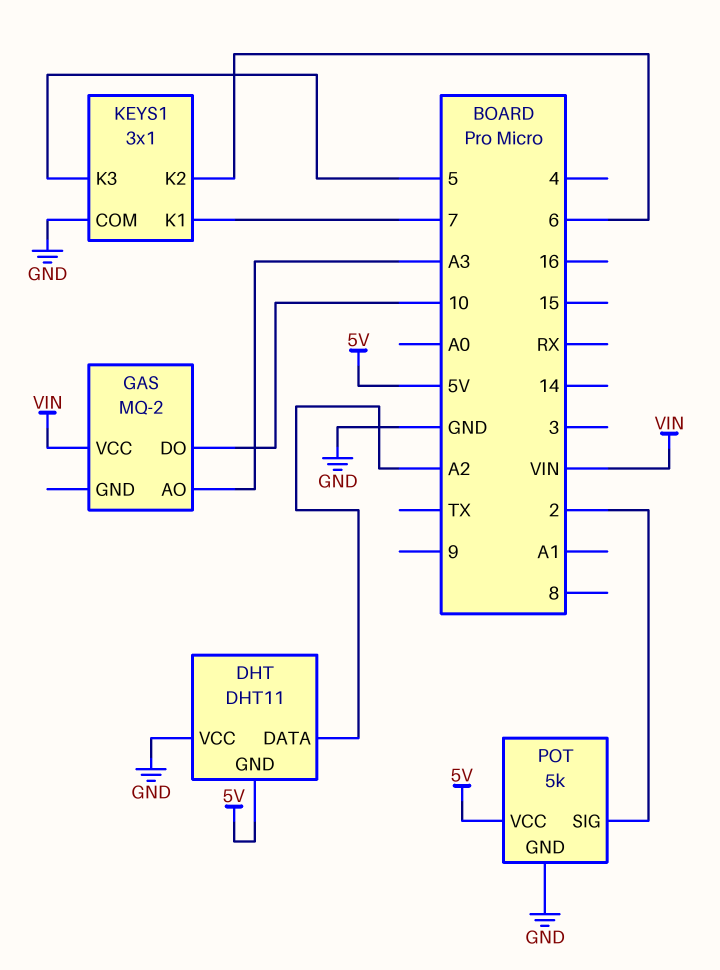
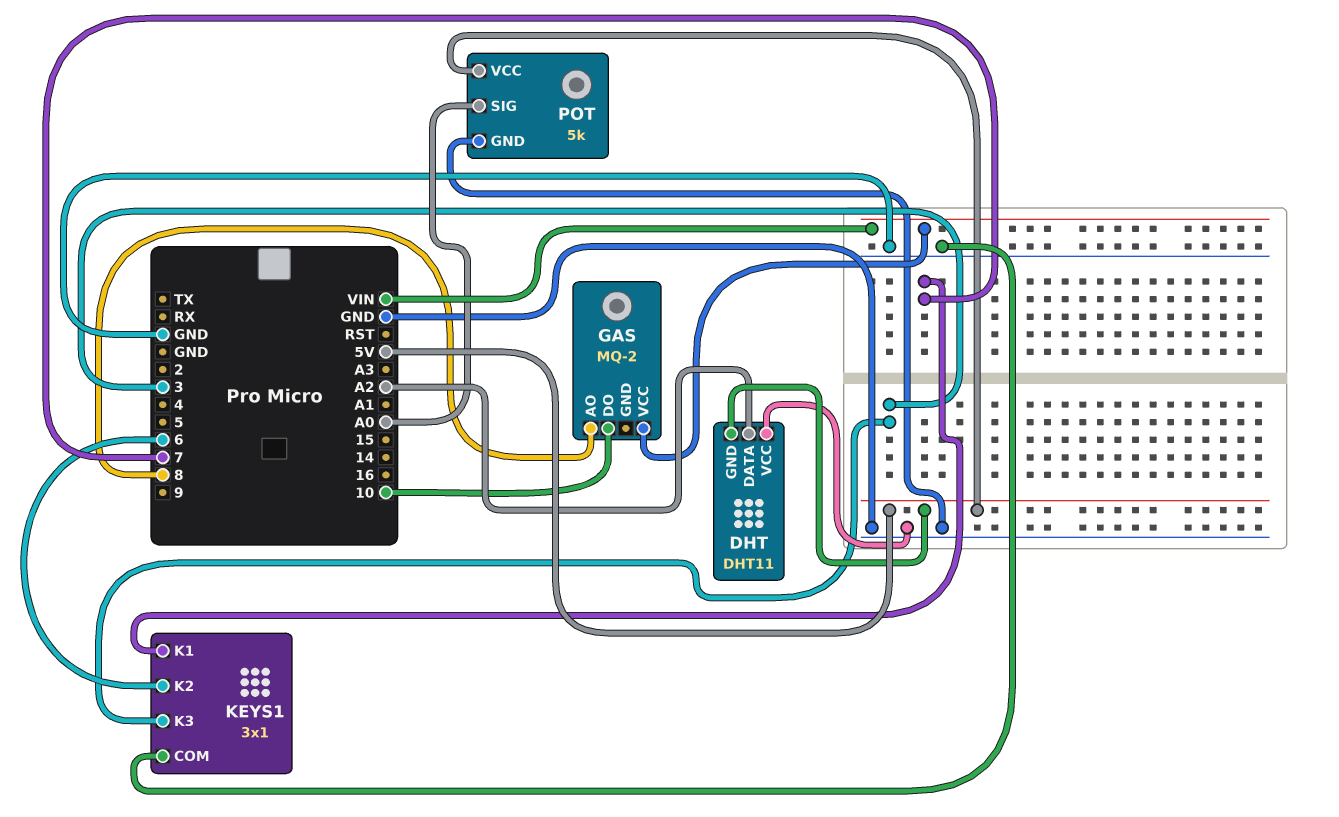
GAS pin AO: A3 -> 8
KEYS1 pin K3: 5 -> 3
POT pin SIG: 2 -> A0

